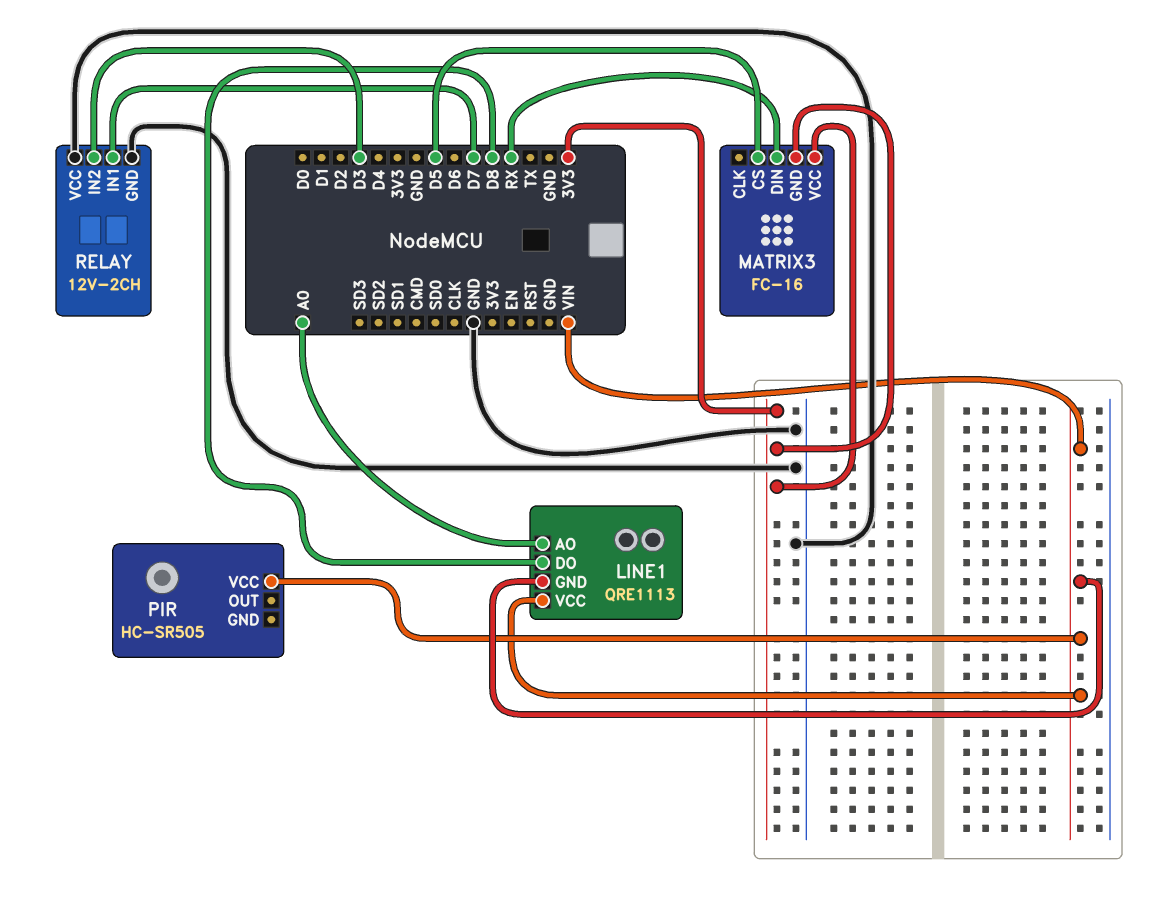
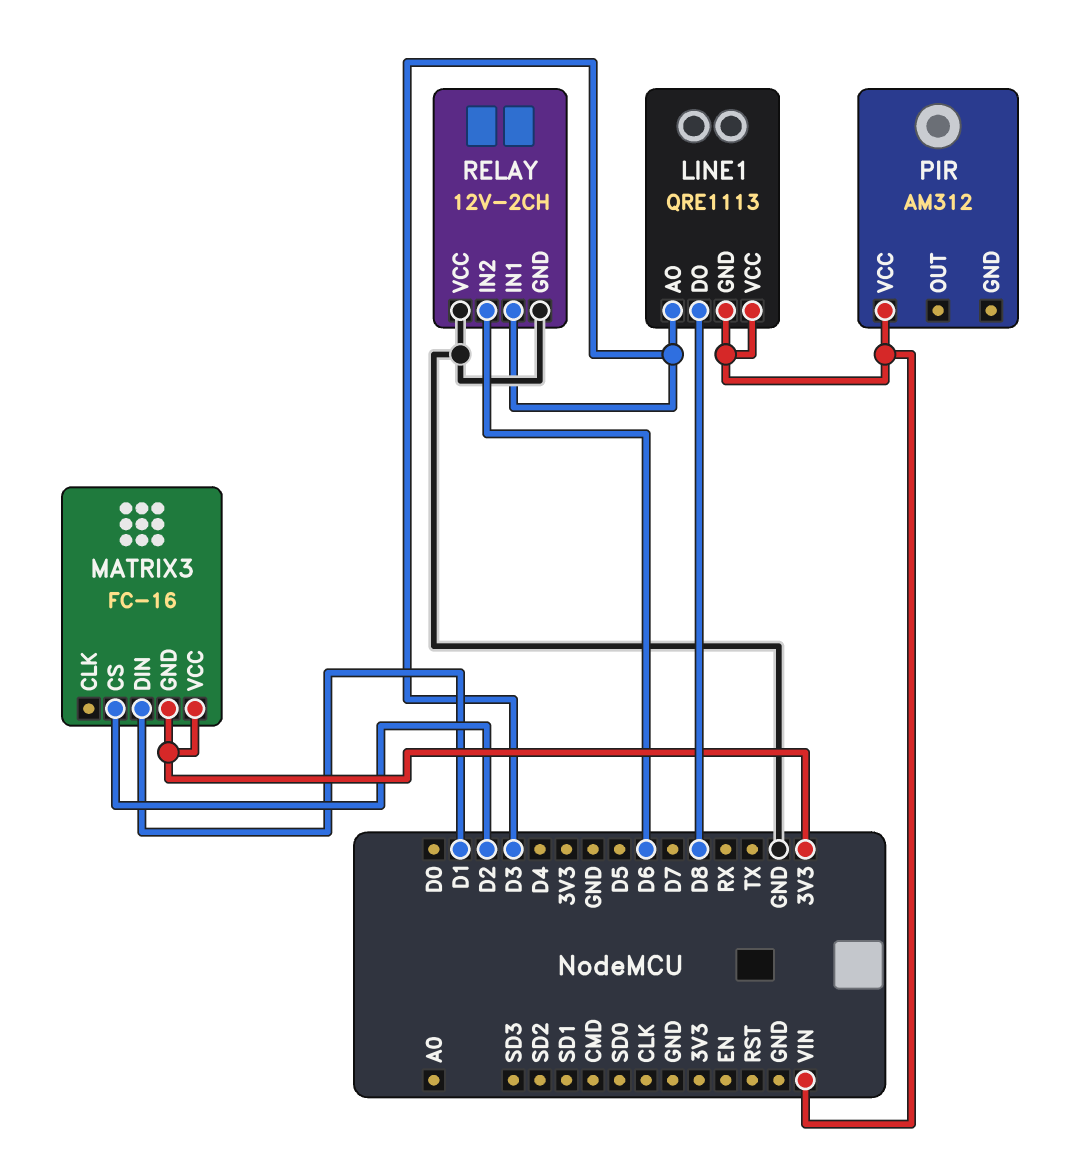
LINE1 pin AO: A0 -> D3
MATRIX3 pin CS: D5 -> D2
MATRIX3 pin DIN: RX -> D1
PIR: HC-SR505 -> AM312
RELAY pin IN1: D7 -> D3
RELAY pin IN2: D3 -> D6

